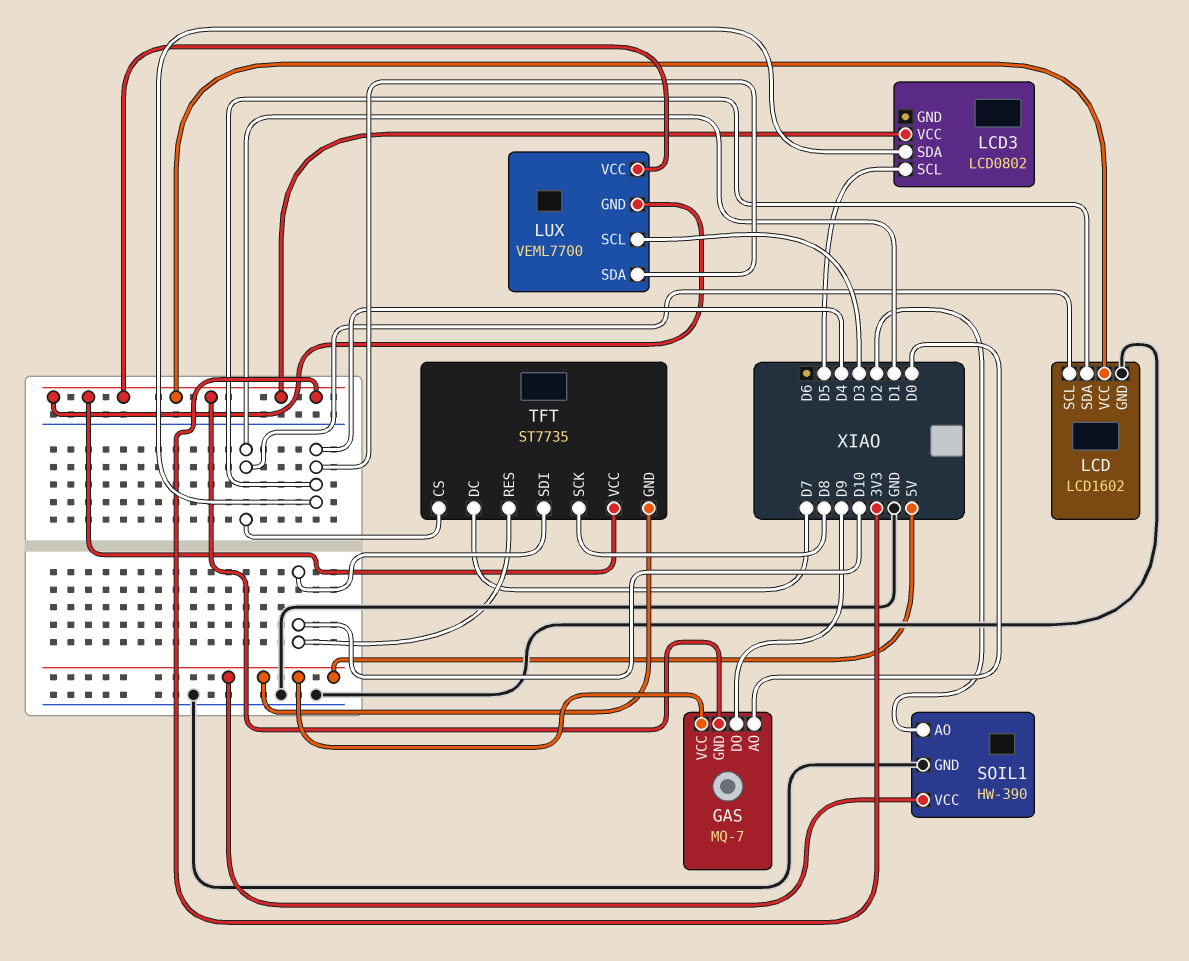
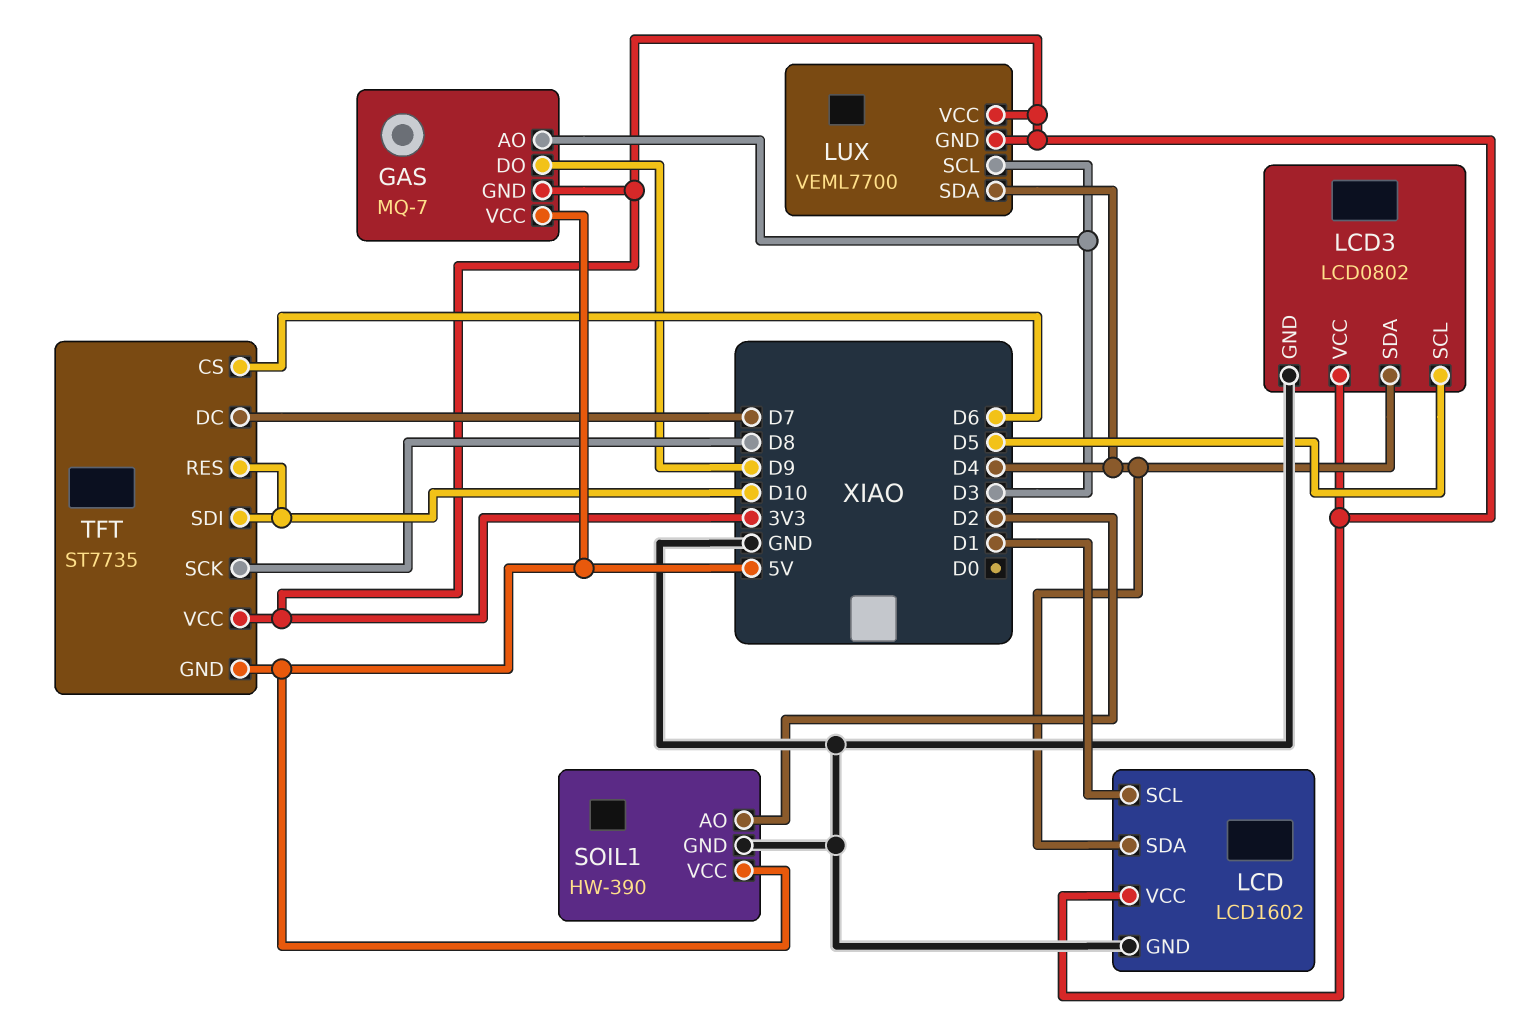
GAS pin AO: D0 -> D3
LCD3 pin GND: none -> GND
TFT pin CS: D1 -> D6

